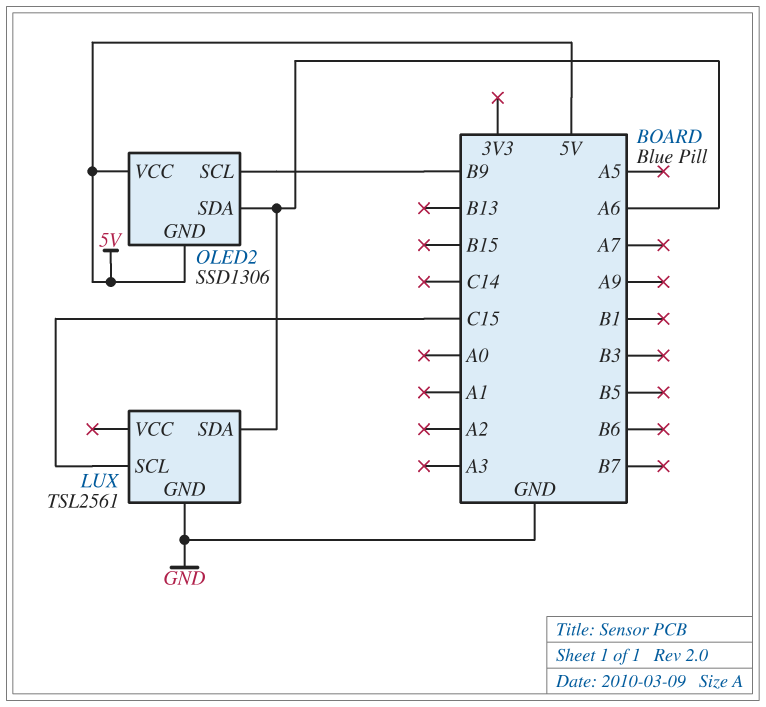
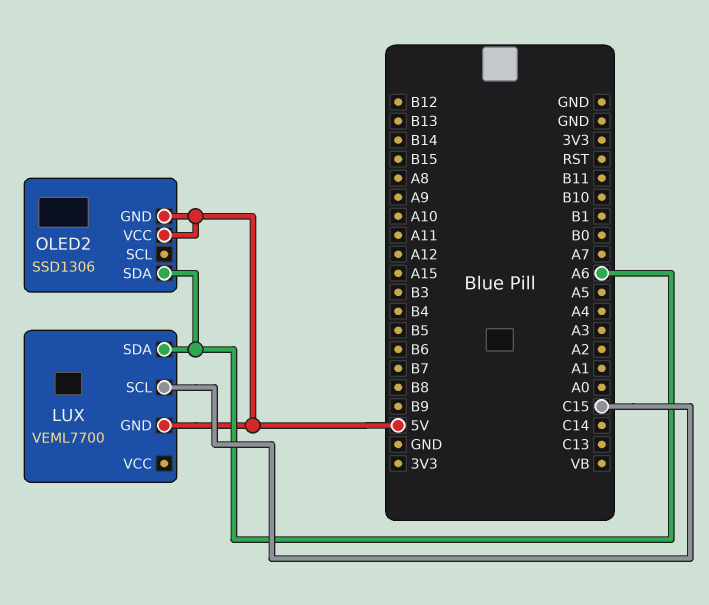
LUX: TSL2561 -> VEML7700
LUX pin GND: GND -> 5V
OLED2 pin SCL: B9 -> none

